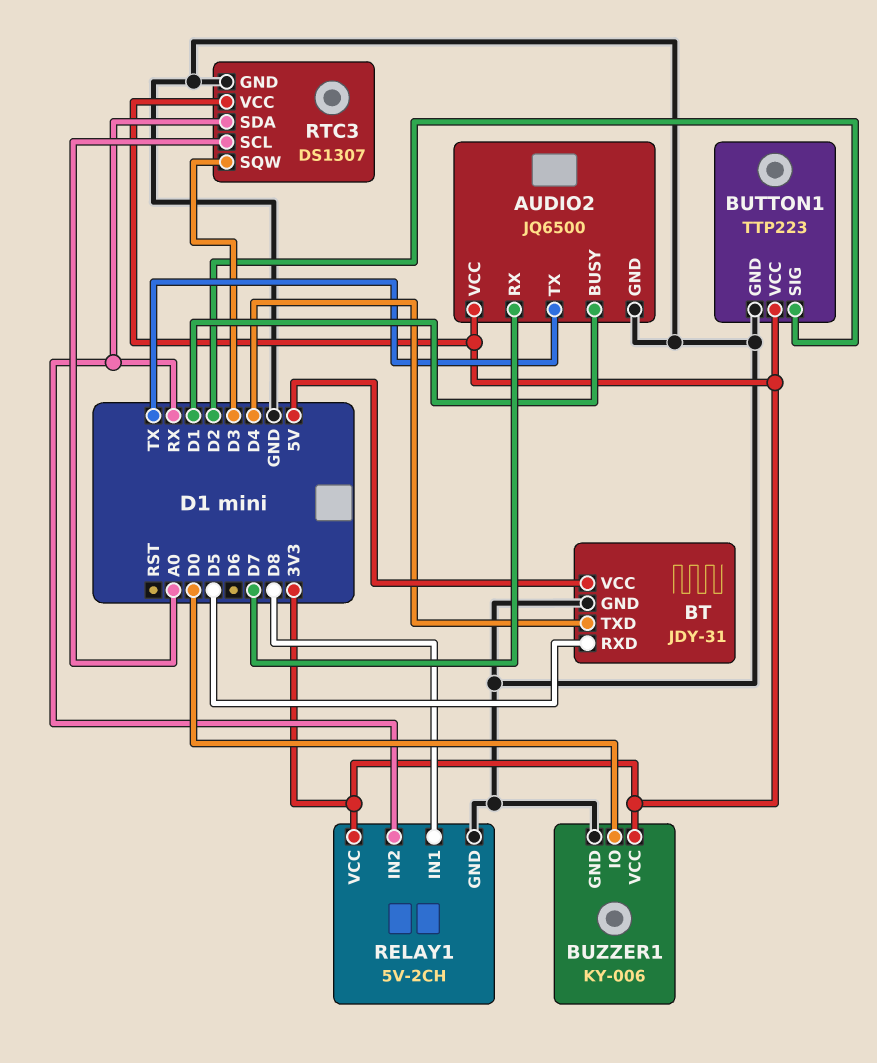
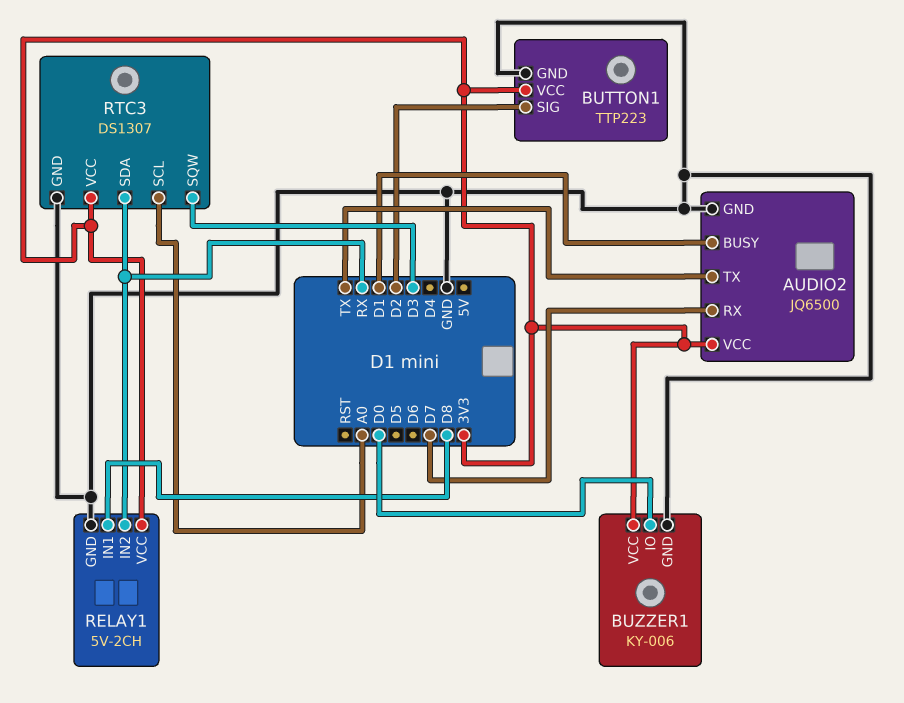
BT: JDY-31 -> none
BT pin GND: GND -> none
BT pin RXD: D5 -> none
BT pin TXD: D4 -> none
BT pin VCC: 5V -> none

